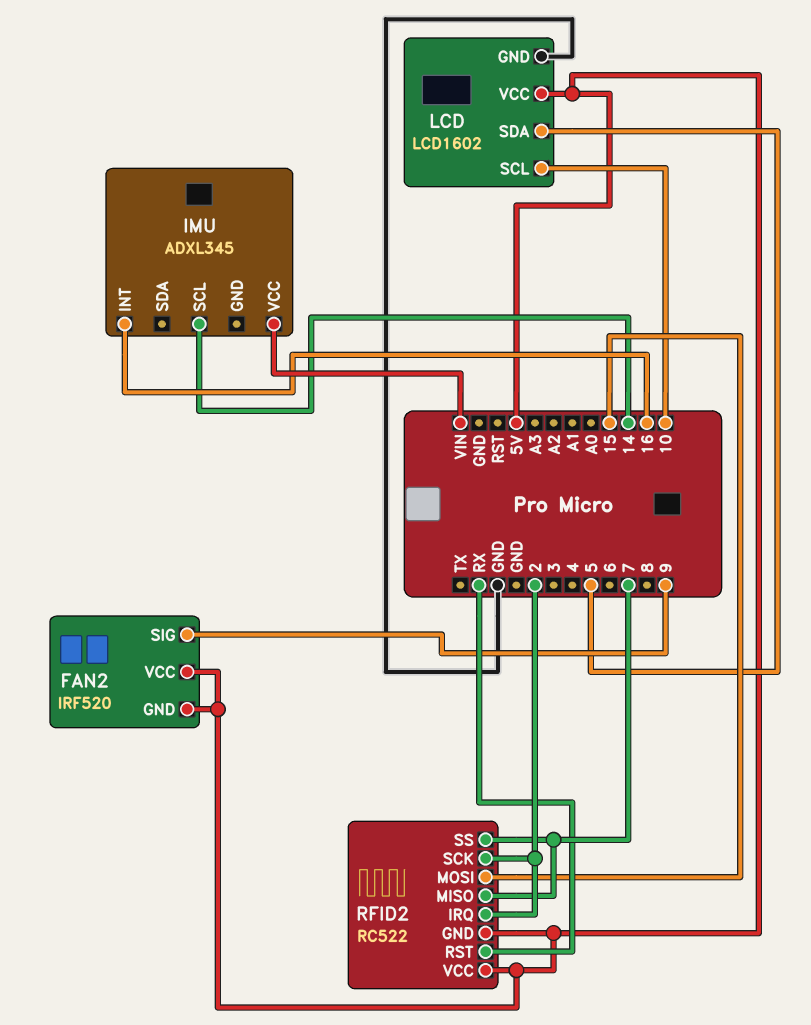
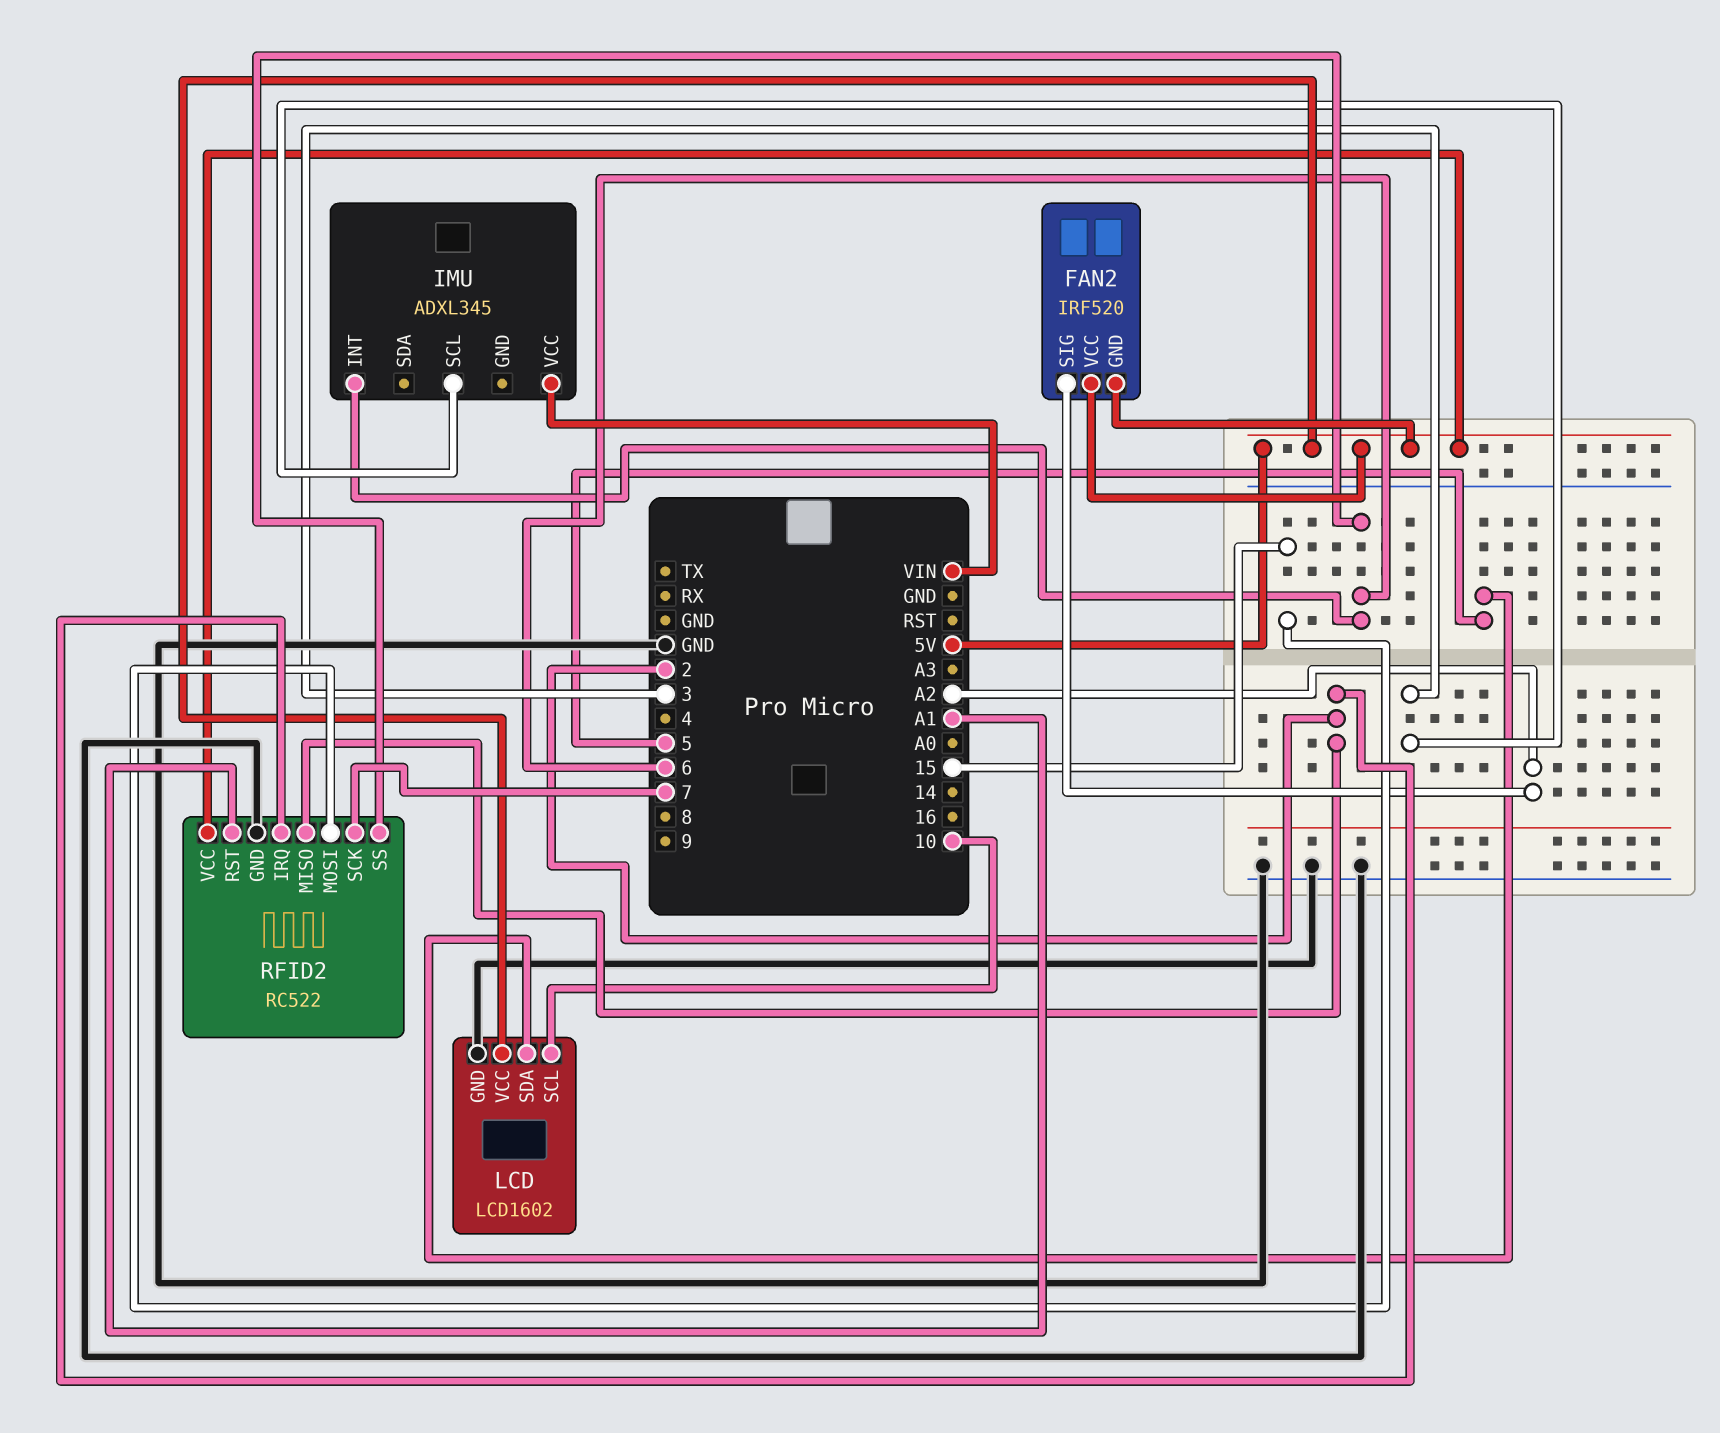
FAN2 pin SIG: 9 -> A2
IMU pin INT: 16 -> 6
IMU pin SCL: 14 -> 3
RFID2 pin GND: 5V -> GND
RFID2 pin MISO: 7 -> 2
RFID2 pin RST: RX -> A1
RFID2 pin SCK: 2 -> 7
RFID2 pin SS: 7 -> 6

